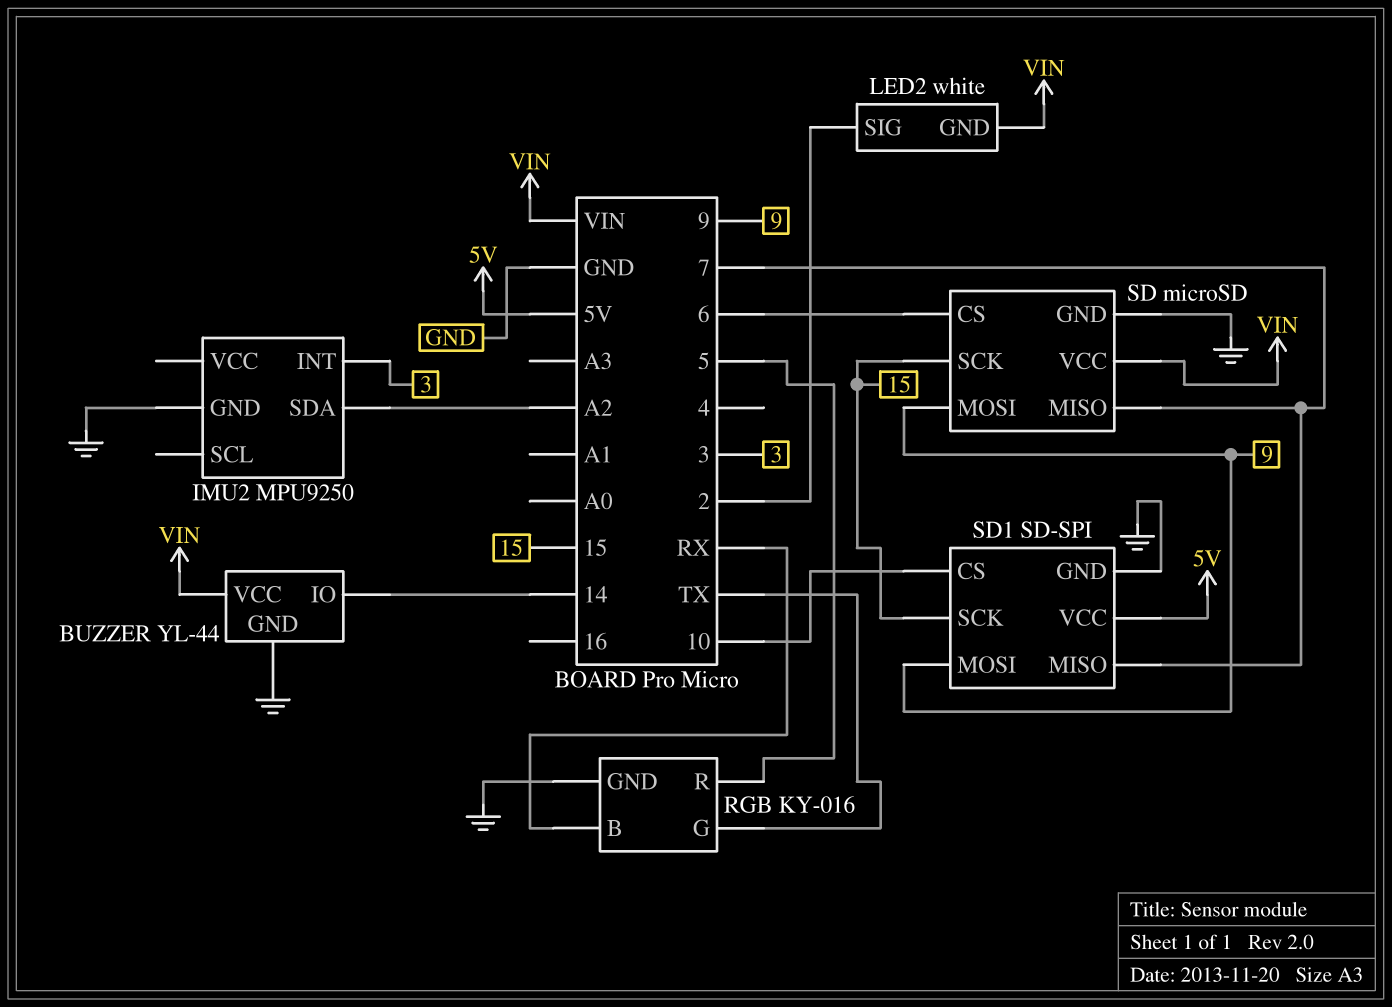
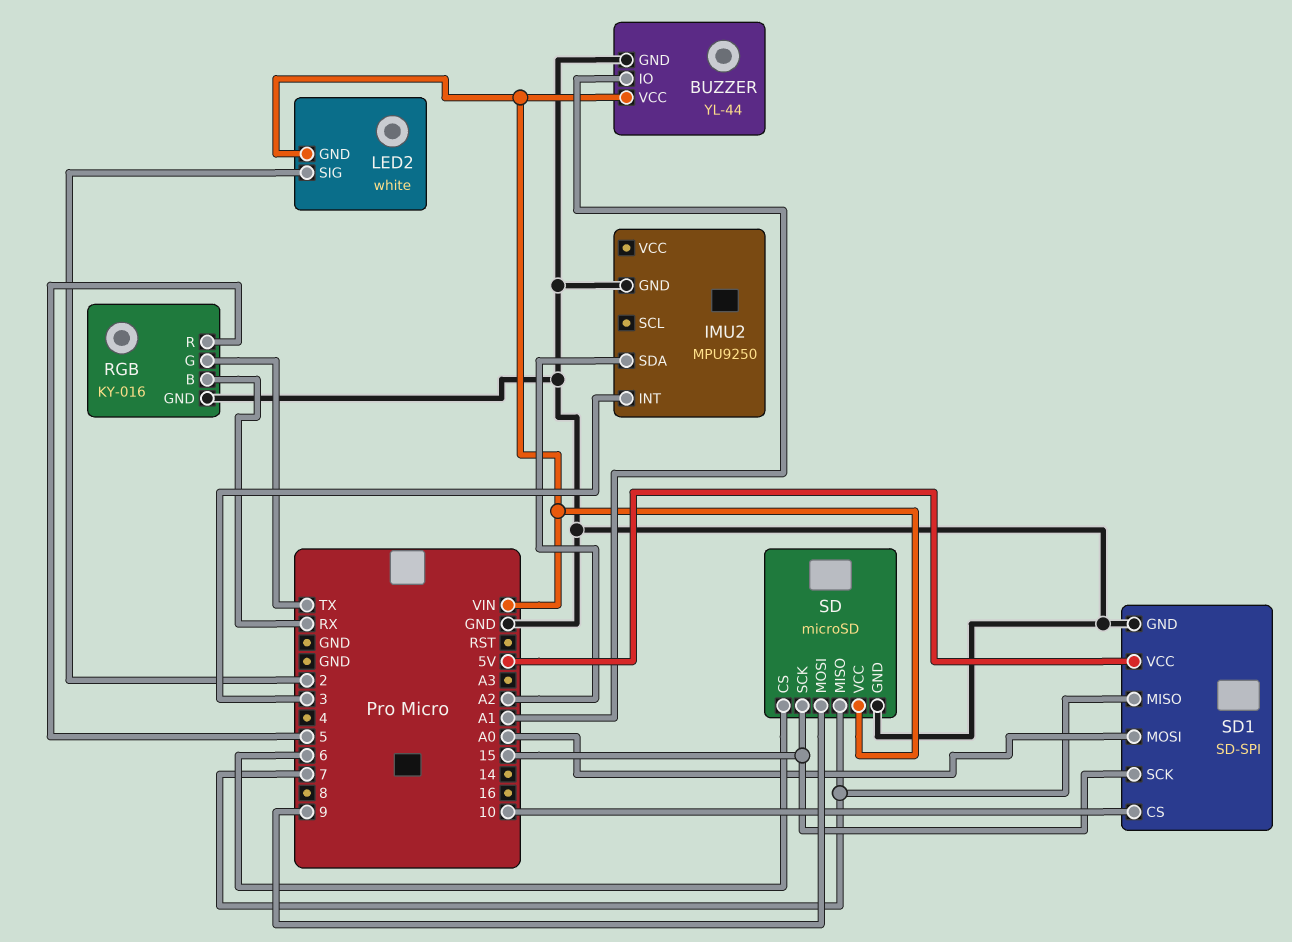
BUZZER pin IO: 14 -> A1
SD1 pin MOSI: 9 -> A0

